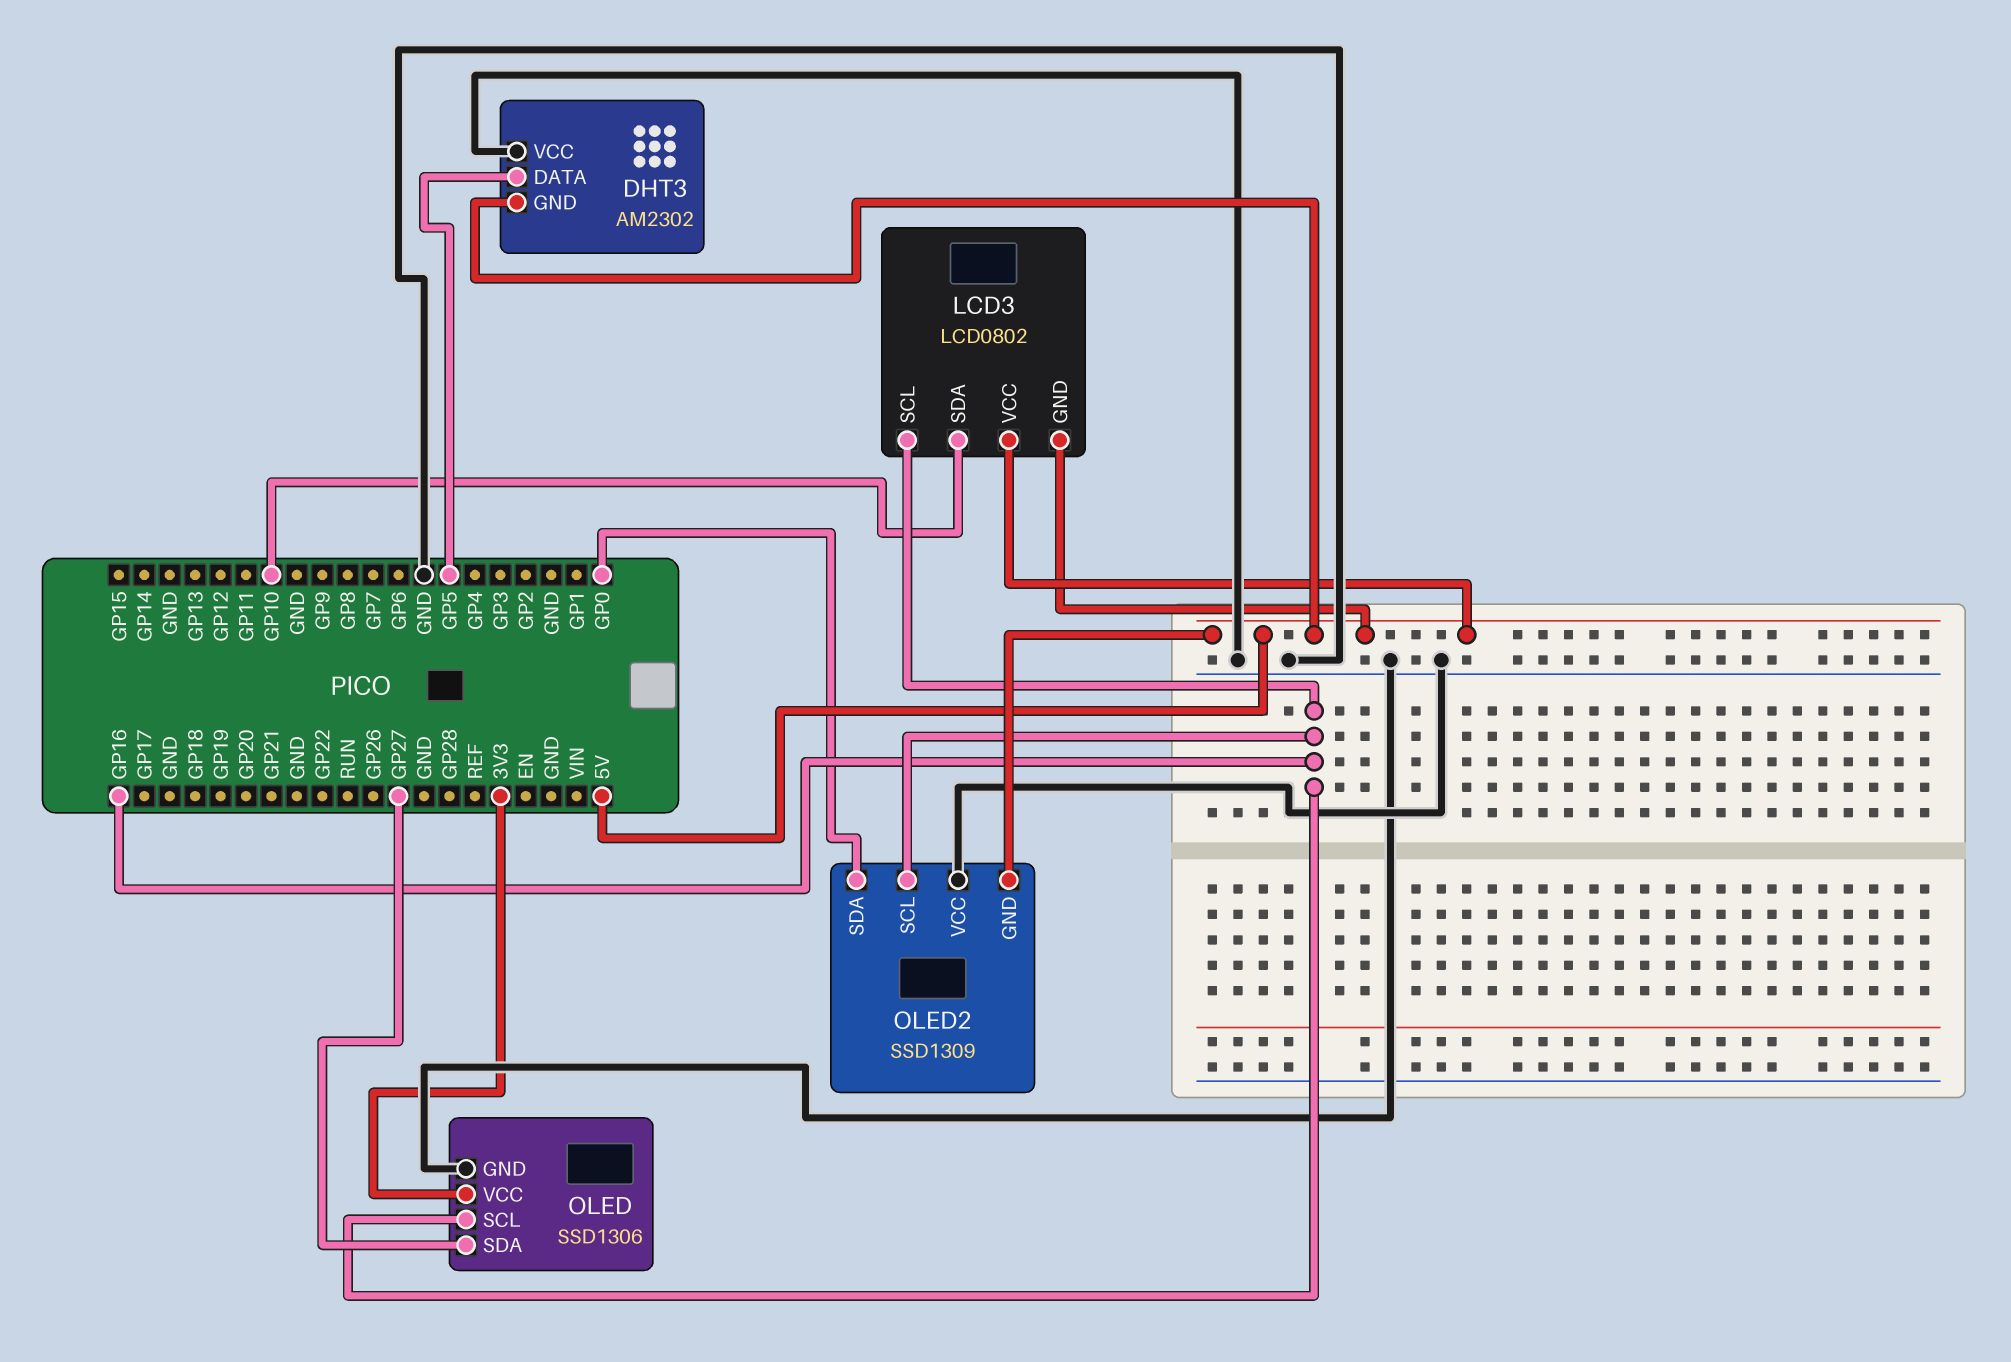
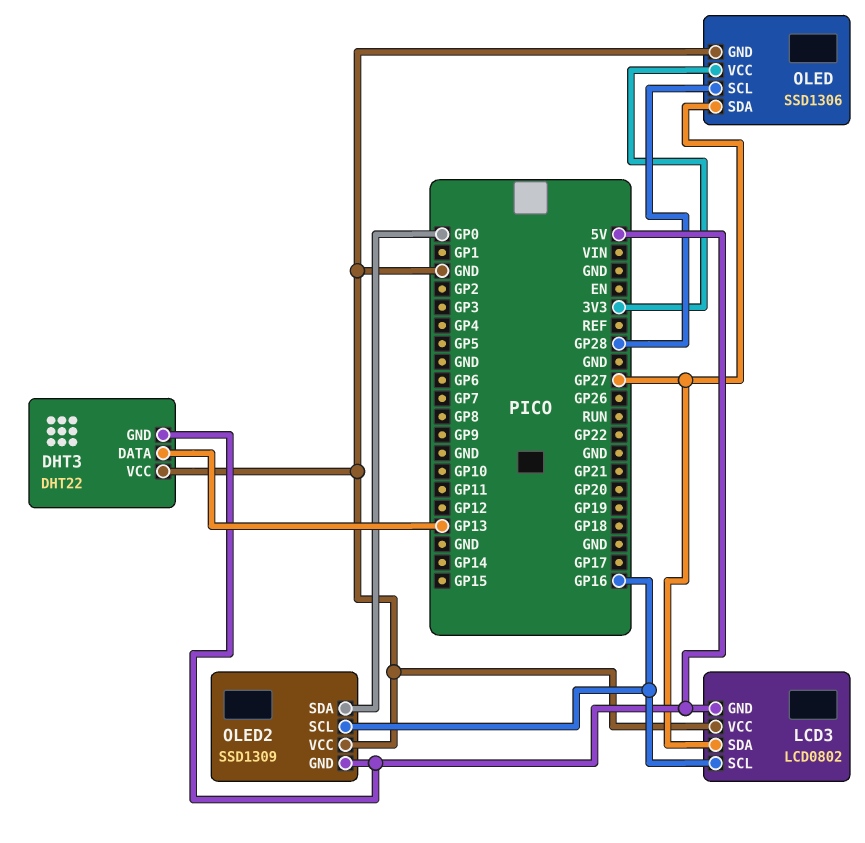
DHT3: AM2302 -> DHT22
DHT3 pin DATA: GP5 -> GP13
LCD3 pin SDA: GP10 -> GP27
LCD3 pin VCC: 5V -> GND
OLED pin SCL: GP16 -> GP28

